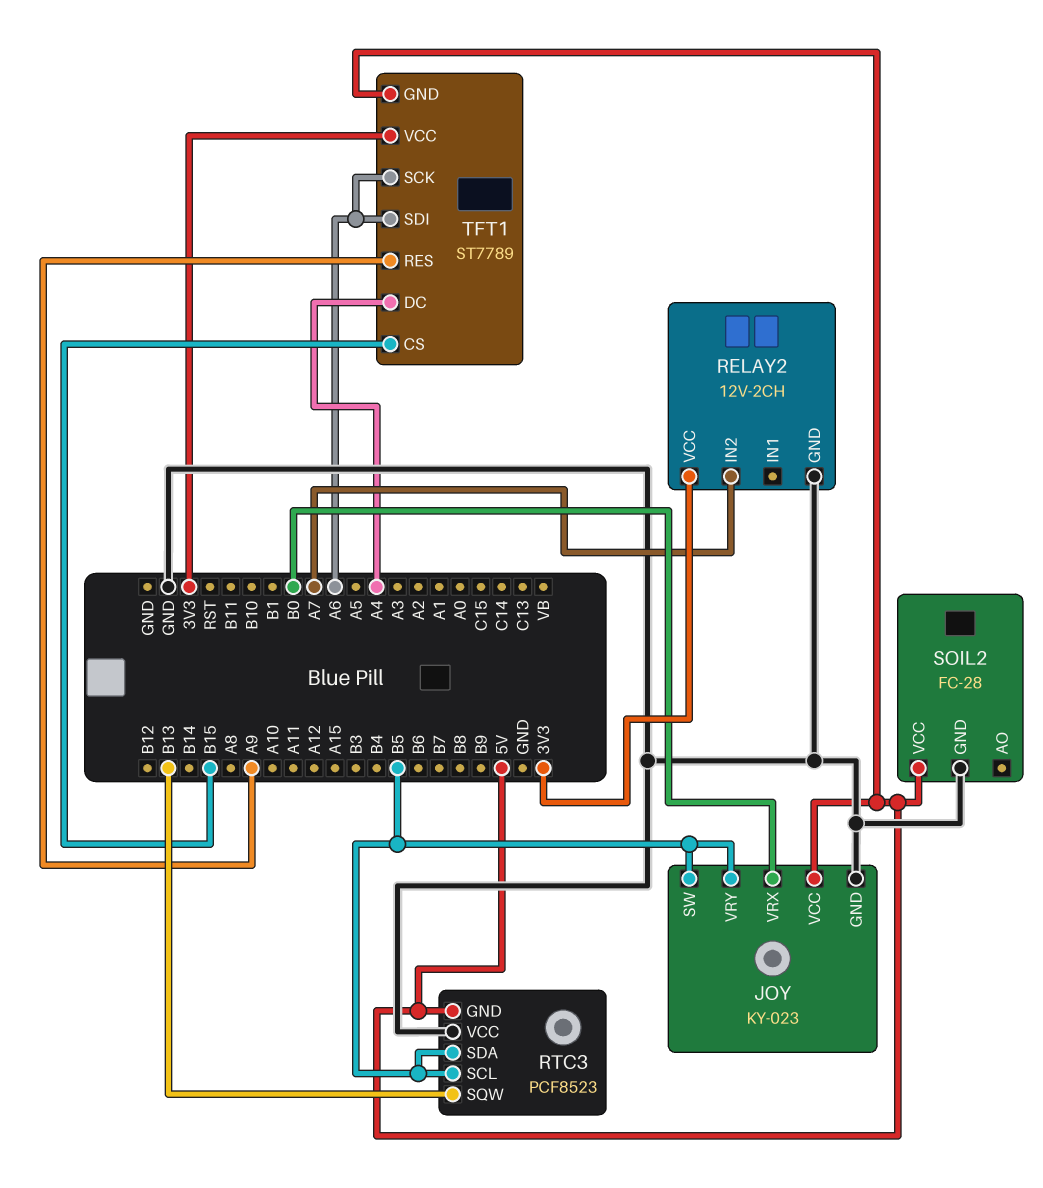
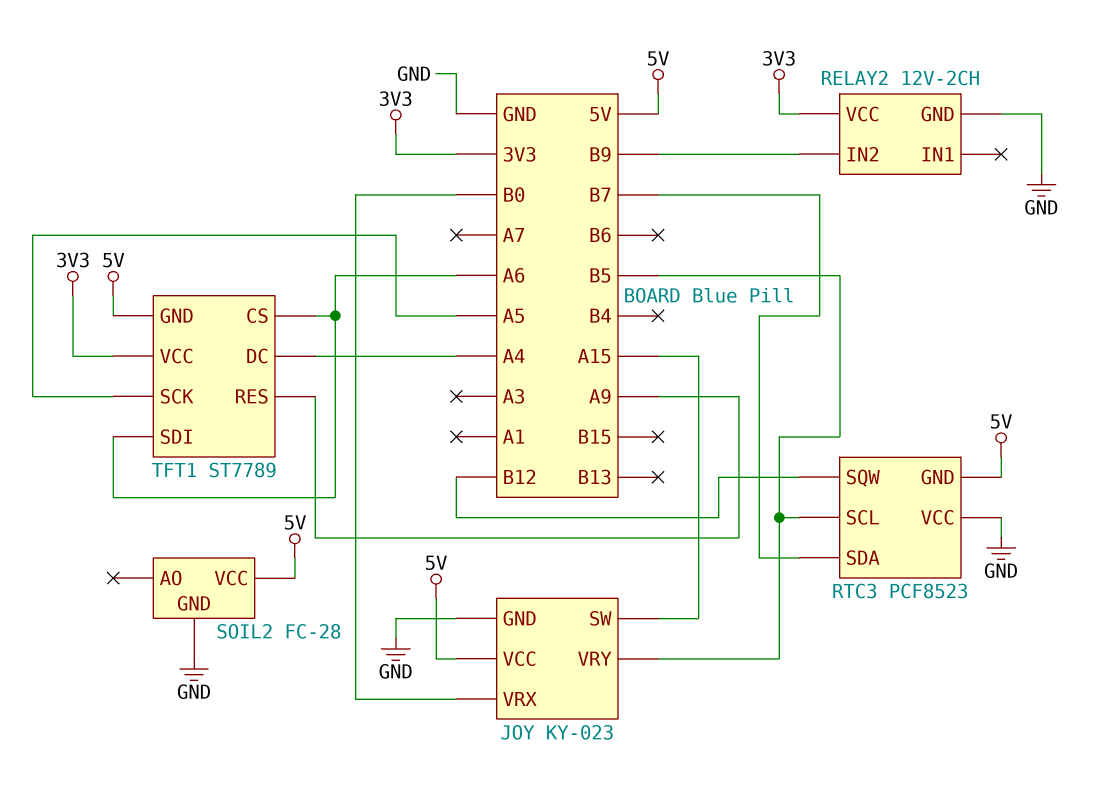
JOY pin SW: B5 -> A15
RELAY2 pin IN2: A7 -> B9
RTC3 pin SDA: B5 -> B7
RTC3 pin SQW: B13 -> B12
TFT1 pin CS: B15 -> A6
TFT1 pin SCK: A6 -> A5

